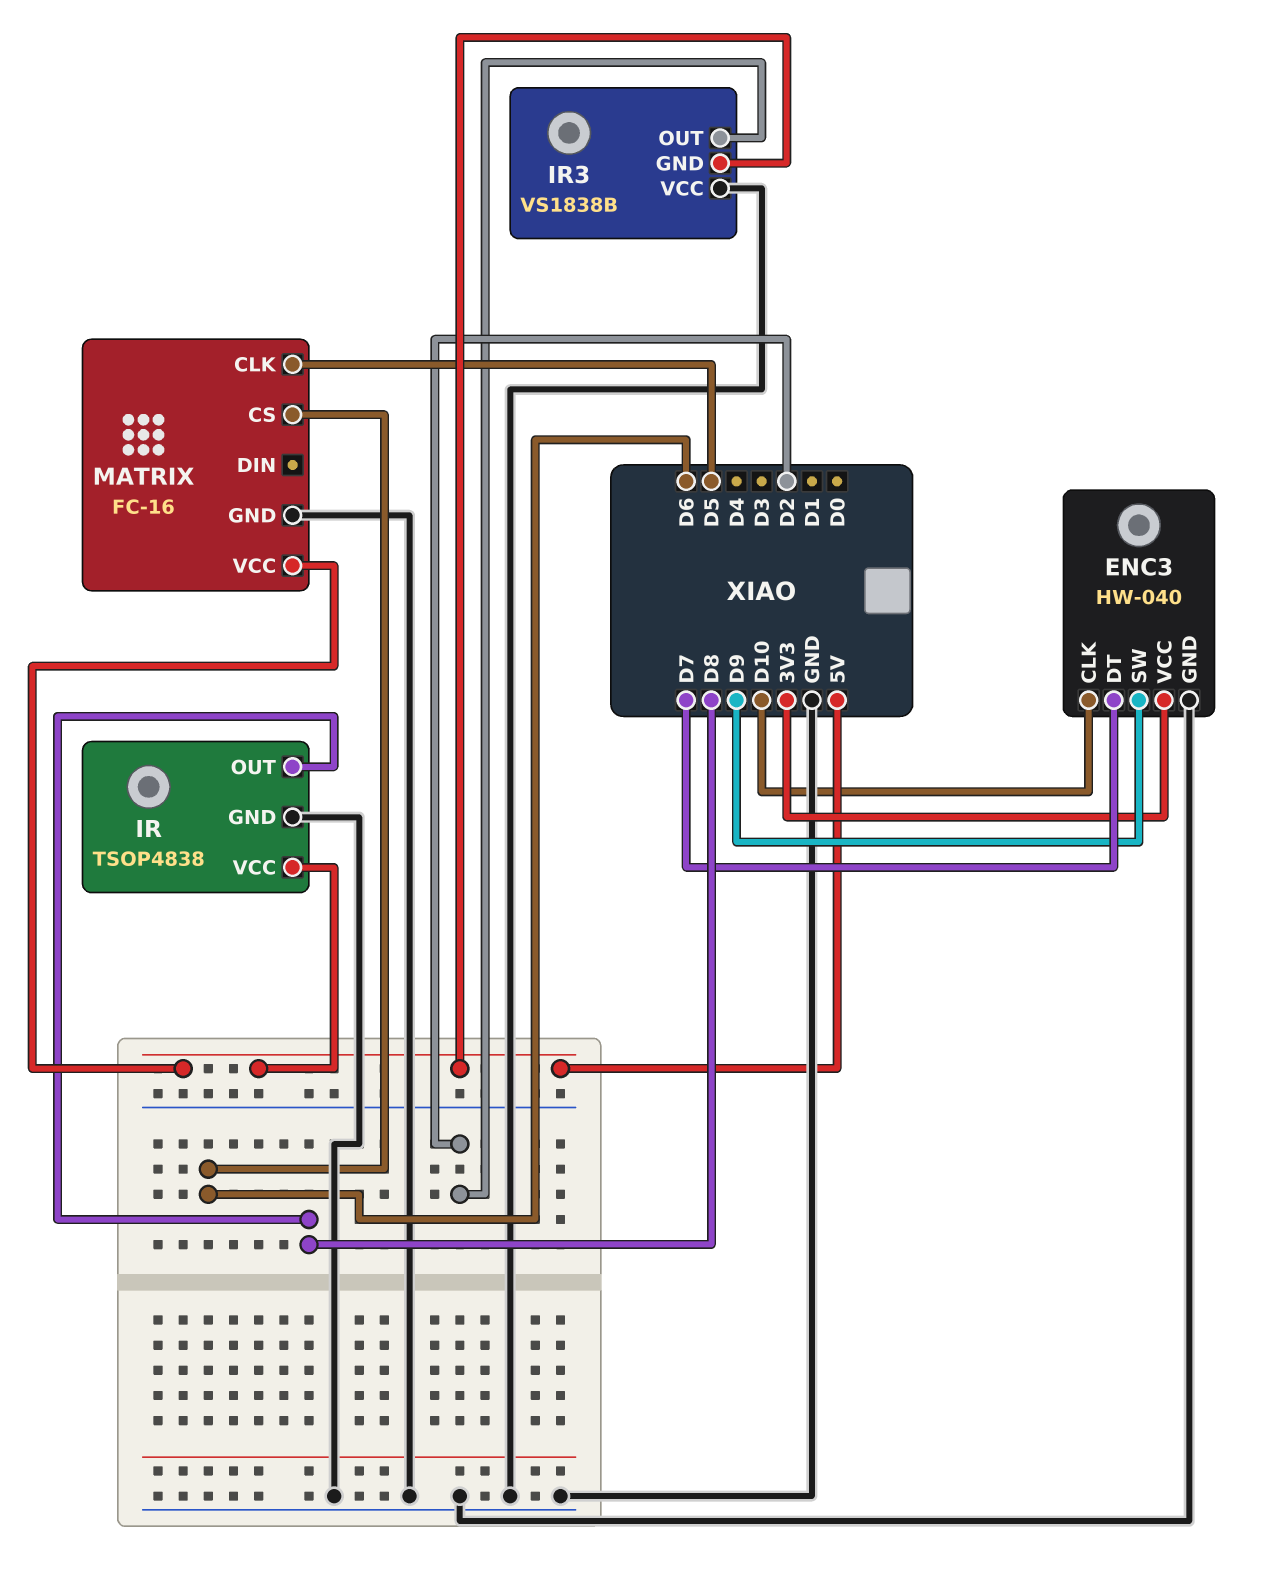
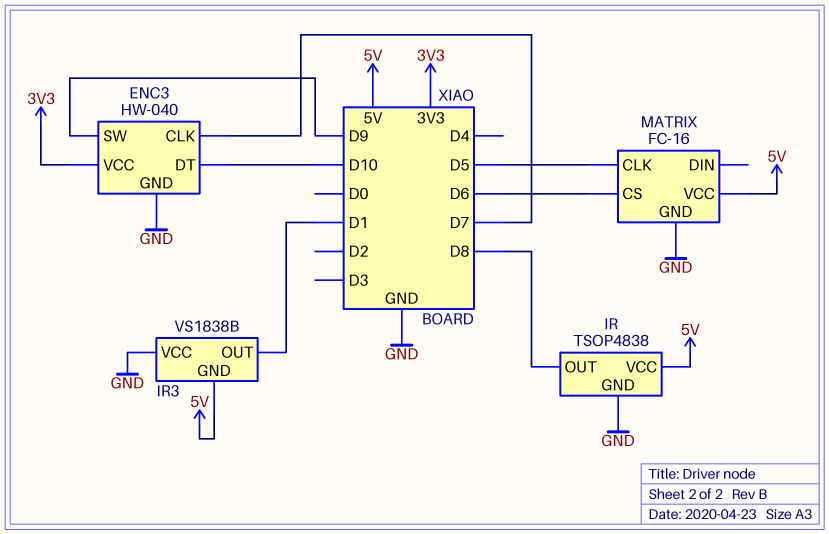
ENC3 pin CLK: D10 -> D7
ENC3 pin DT: D7 -> D10
IR3 pin OUT: D2 -> D1

